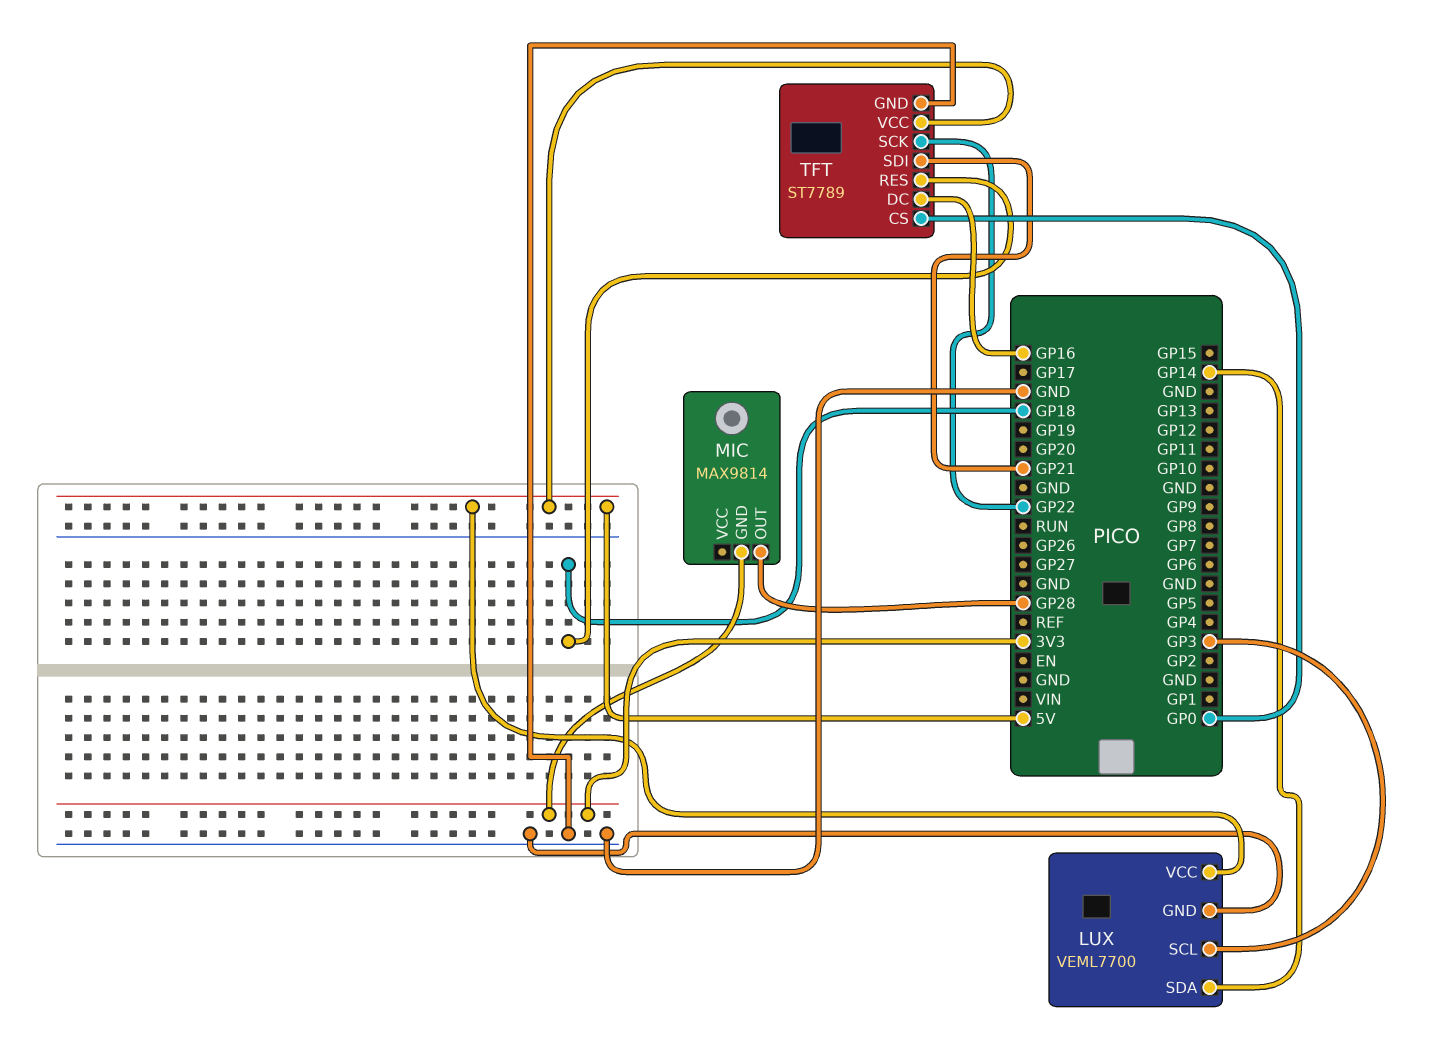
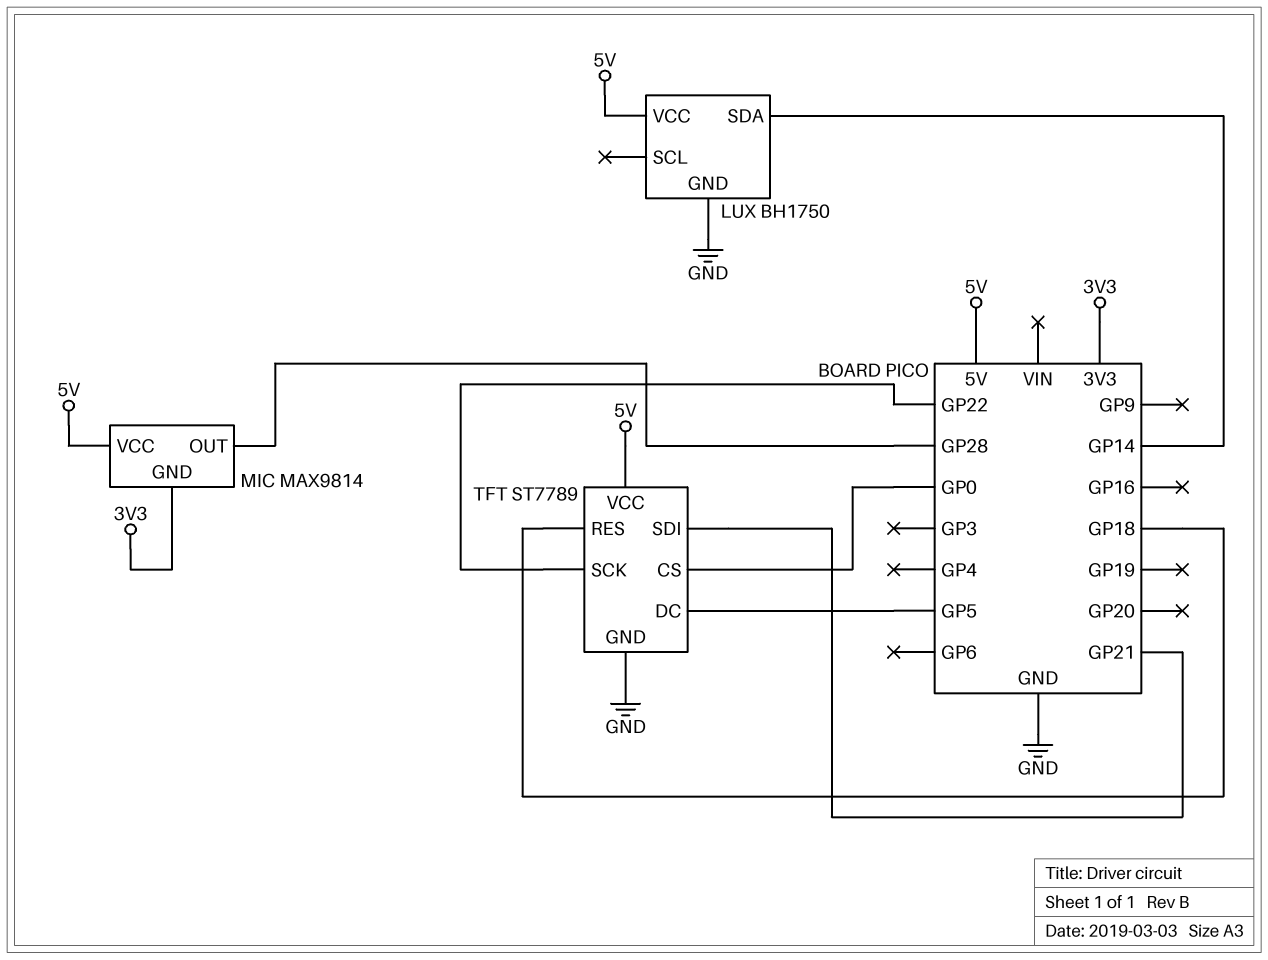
LUX: VEML7700 -> BH1750
LUX pin SCL: GP3 -> none
MIC pin VCC: none -> 5V
TFT pin DC: GP16 -> GP5

